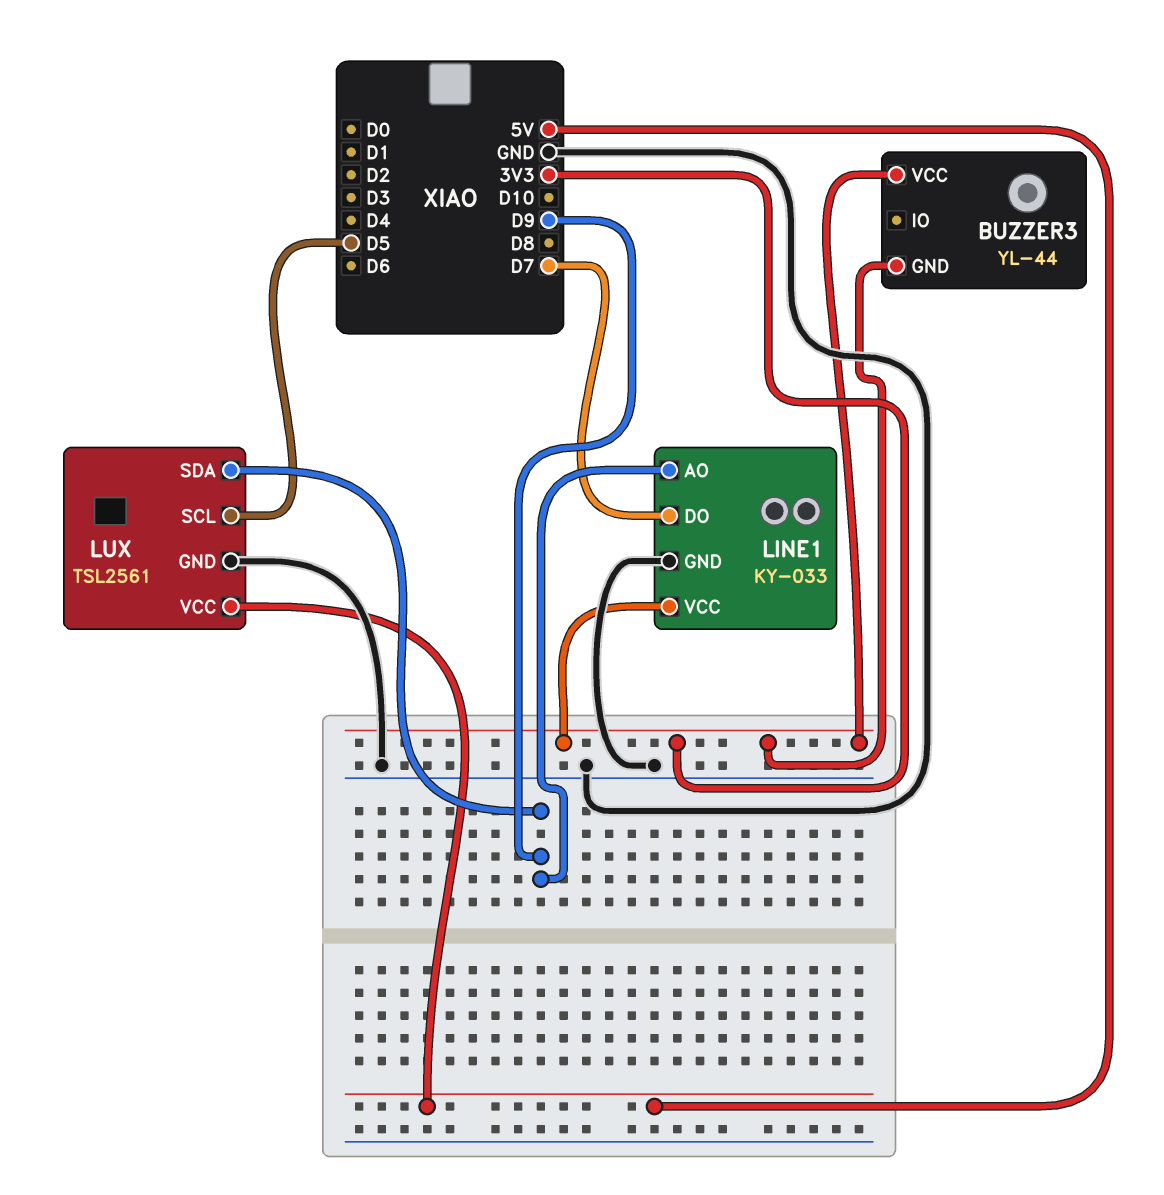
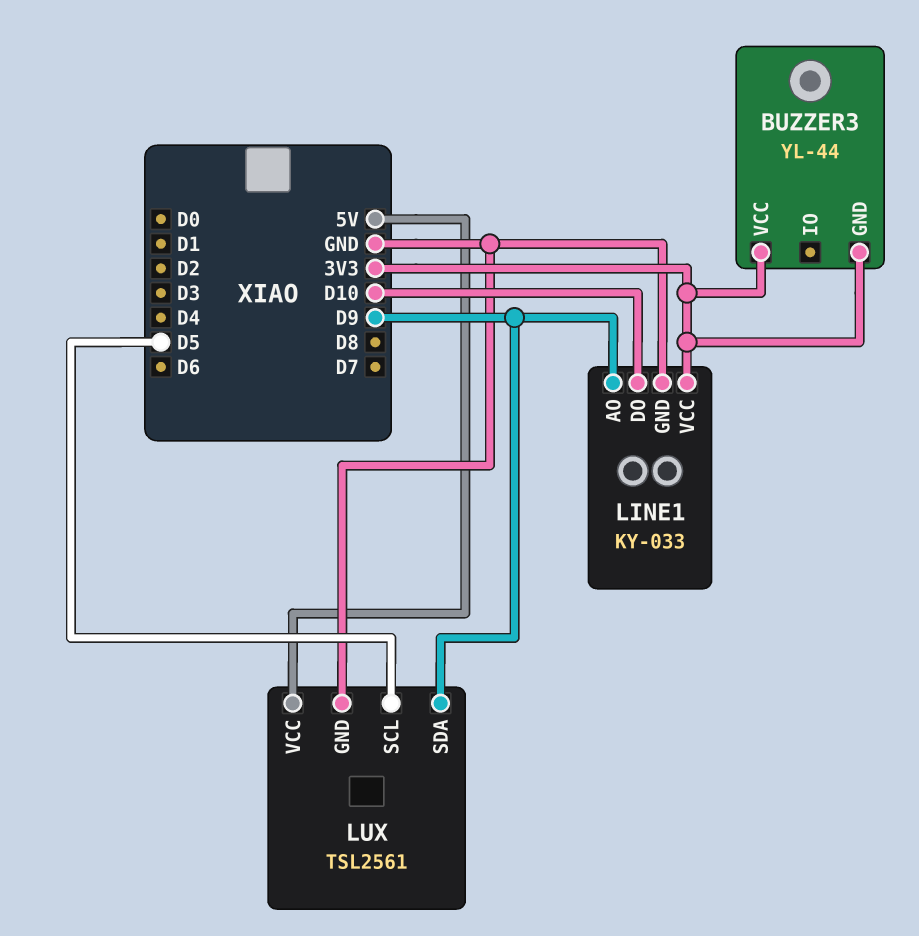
LINE1 pin DO: D7 -> D10

